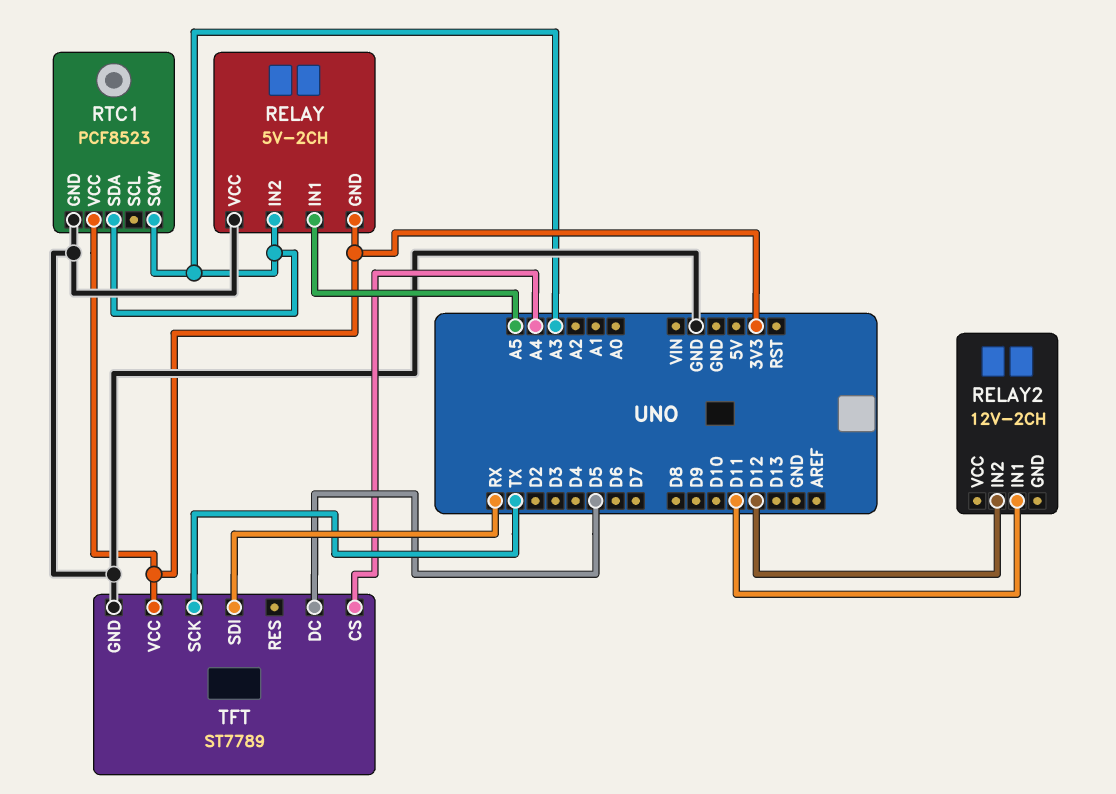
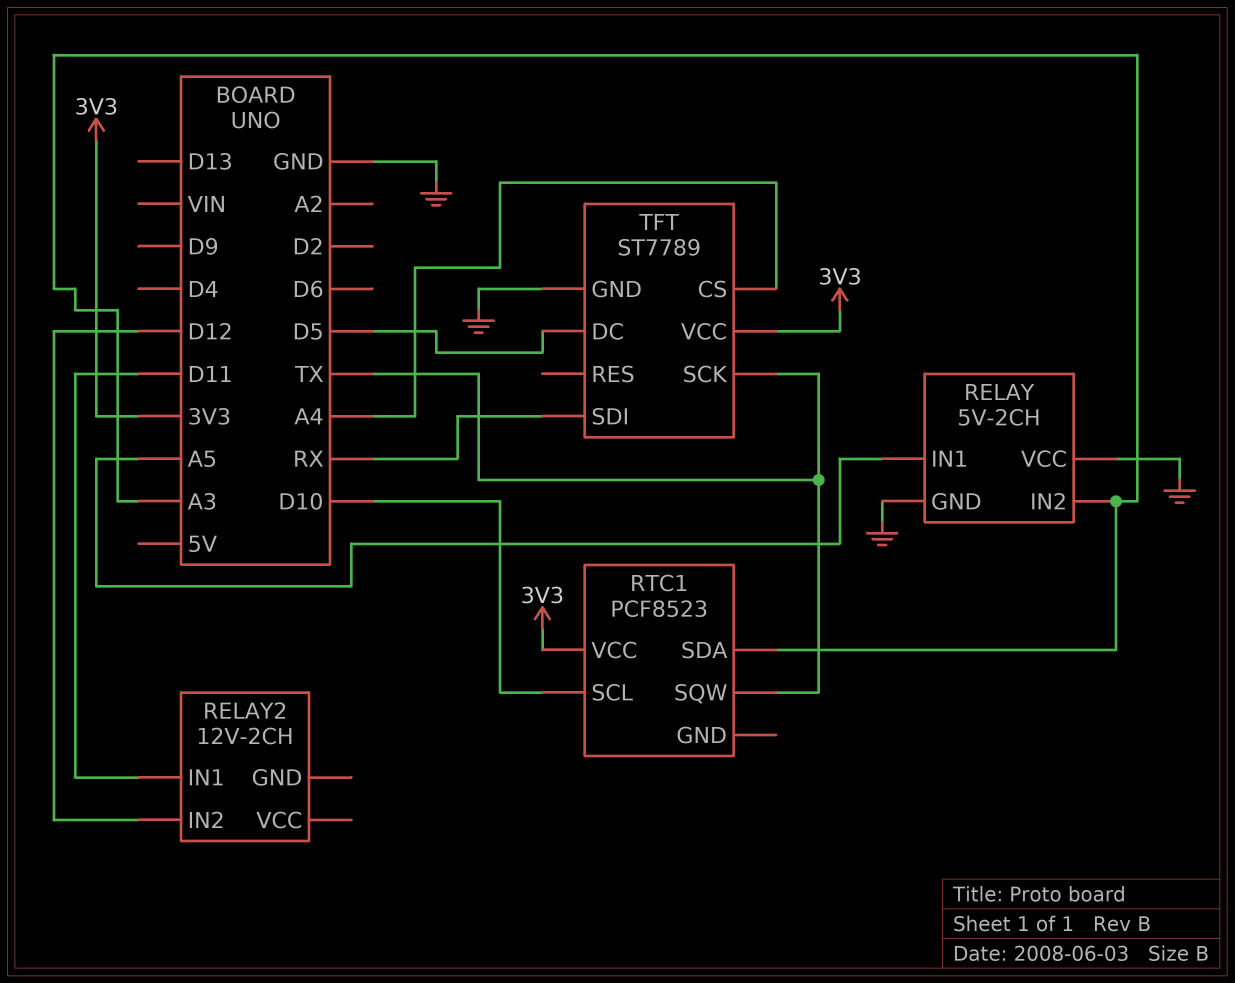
RELAY pin GND: 3V3 -> GND
RTC1 pin GND: GND -> none
RTC1 pin SCL: none -> D10
RTC1 pin SQW: A3 -> TX

